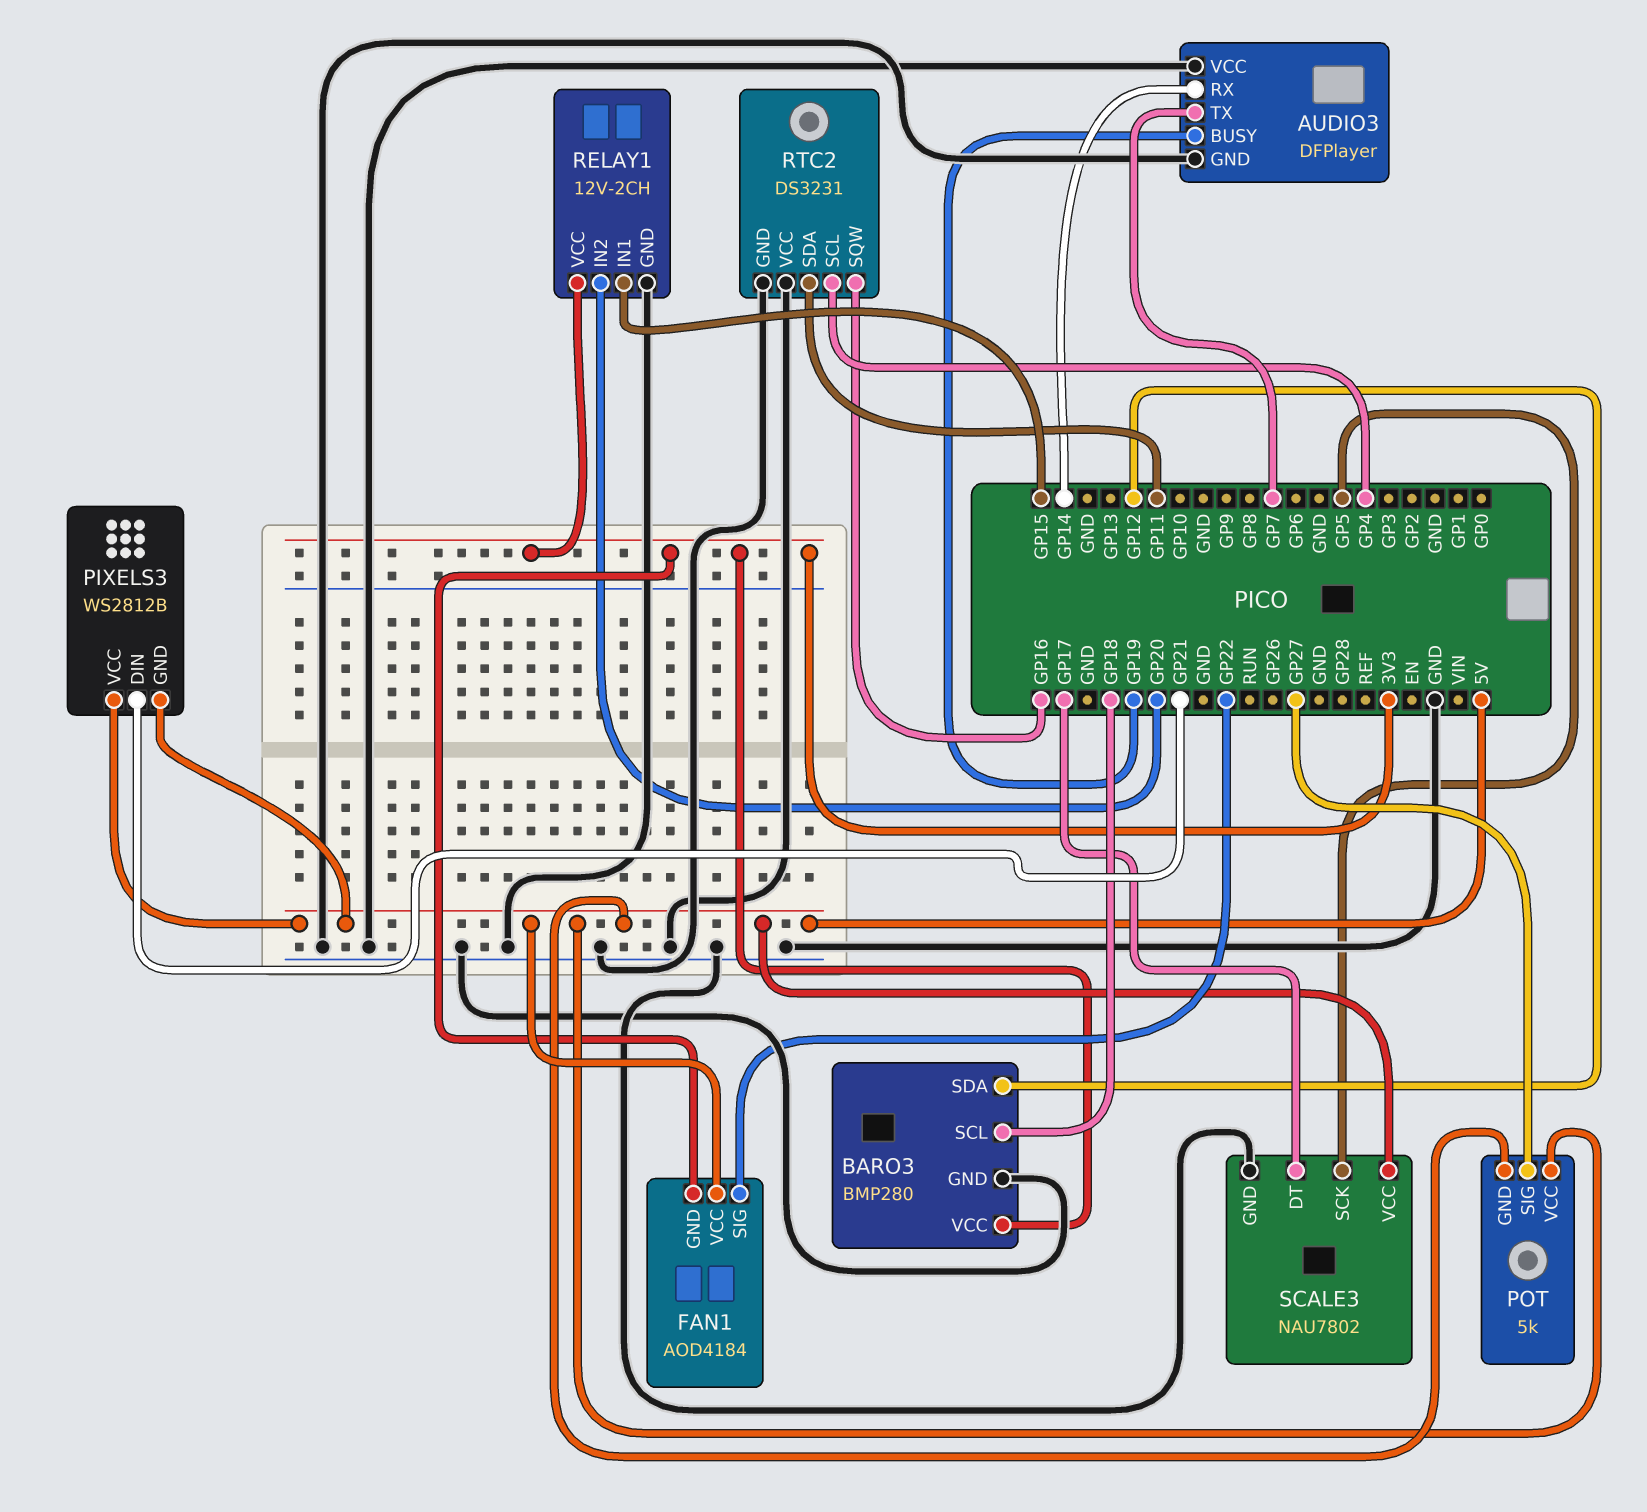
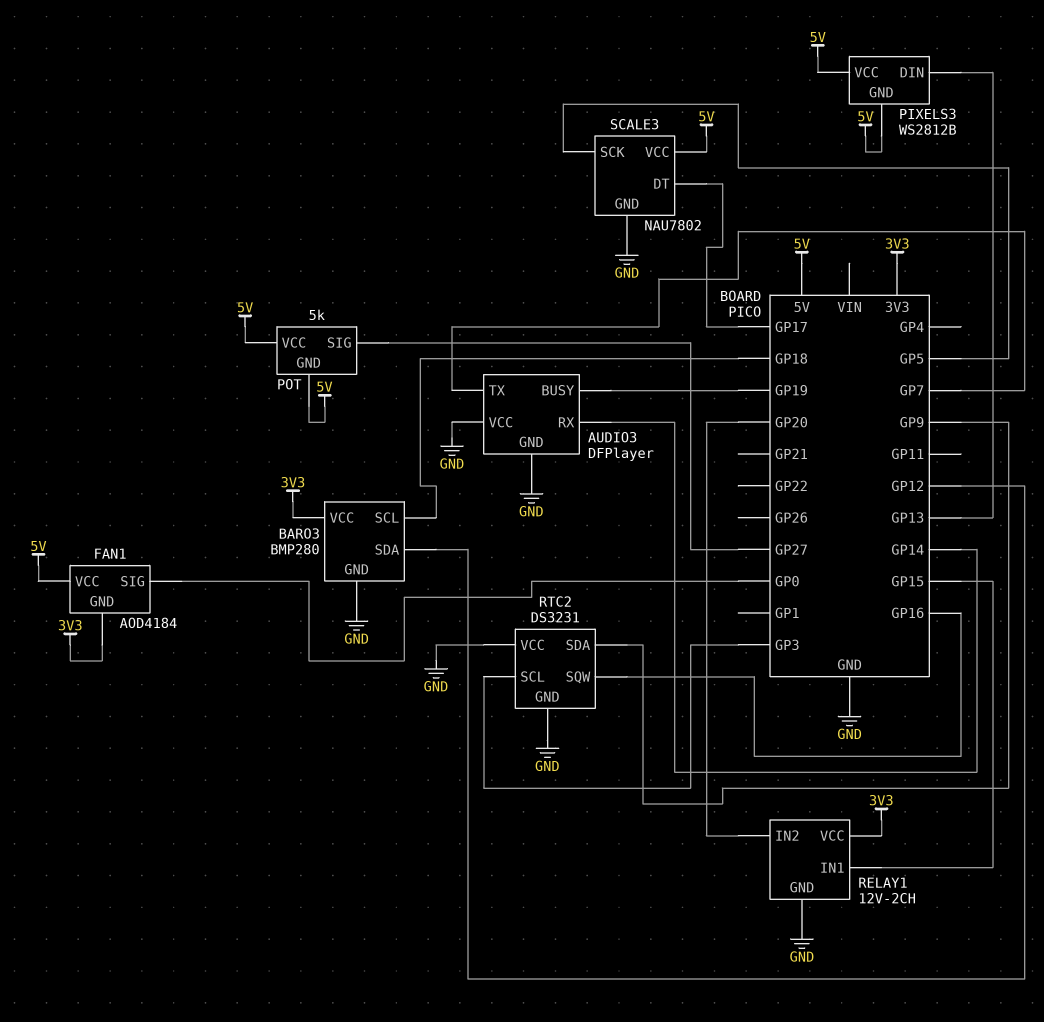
FAN1 pin SIG: GP22 -> GP0
PIXELS3 pin DIN: GP21 -> GP13
RTC2 pin SCL: GP4 -> GP3
RTC2 pin SDA: GP11 -> GP9

